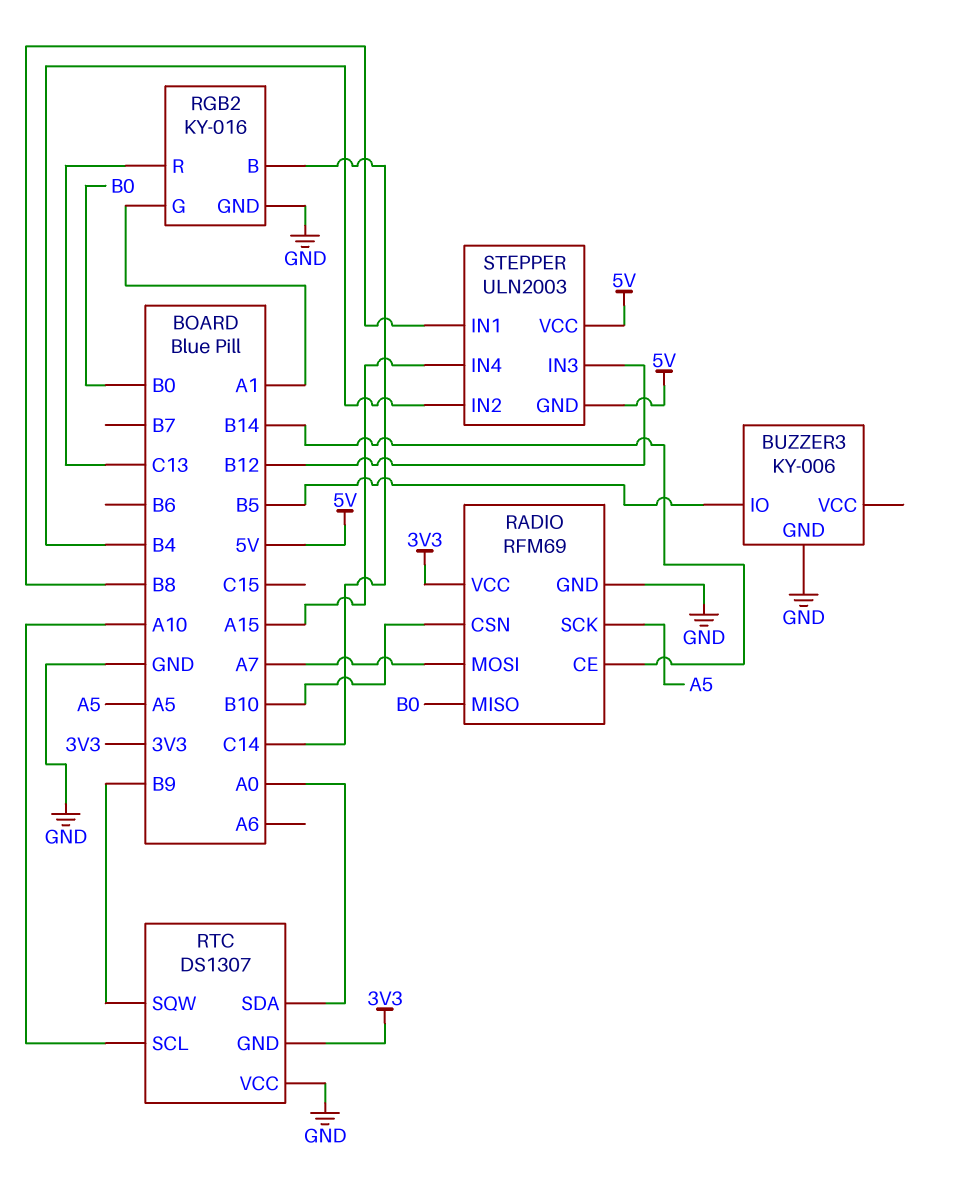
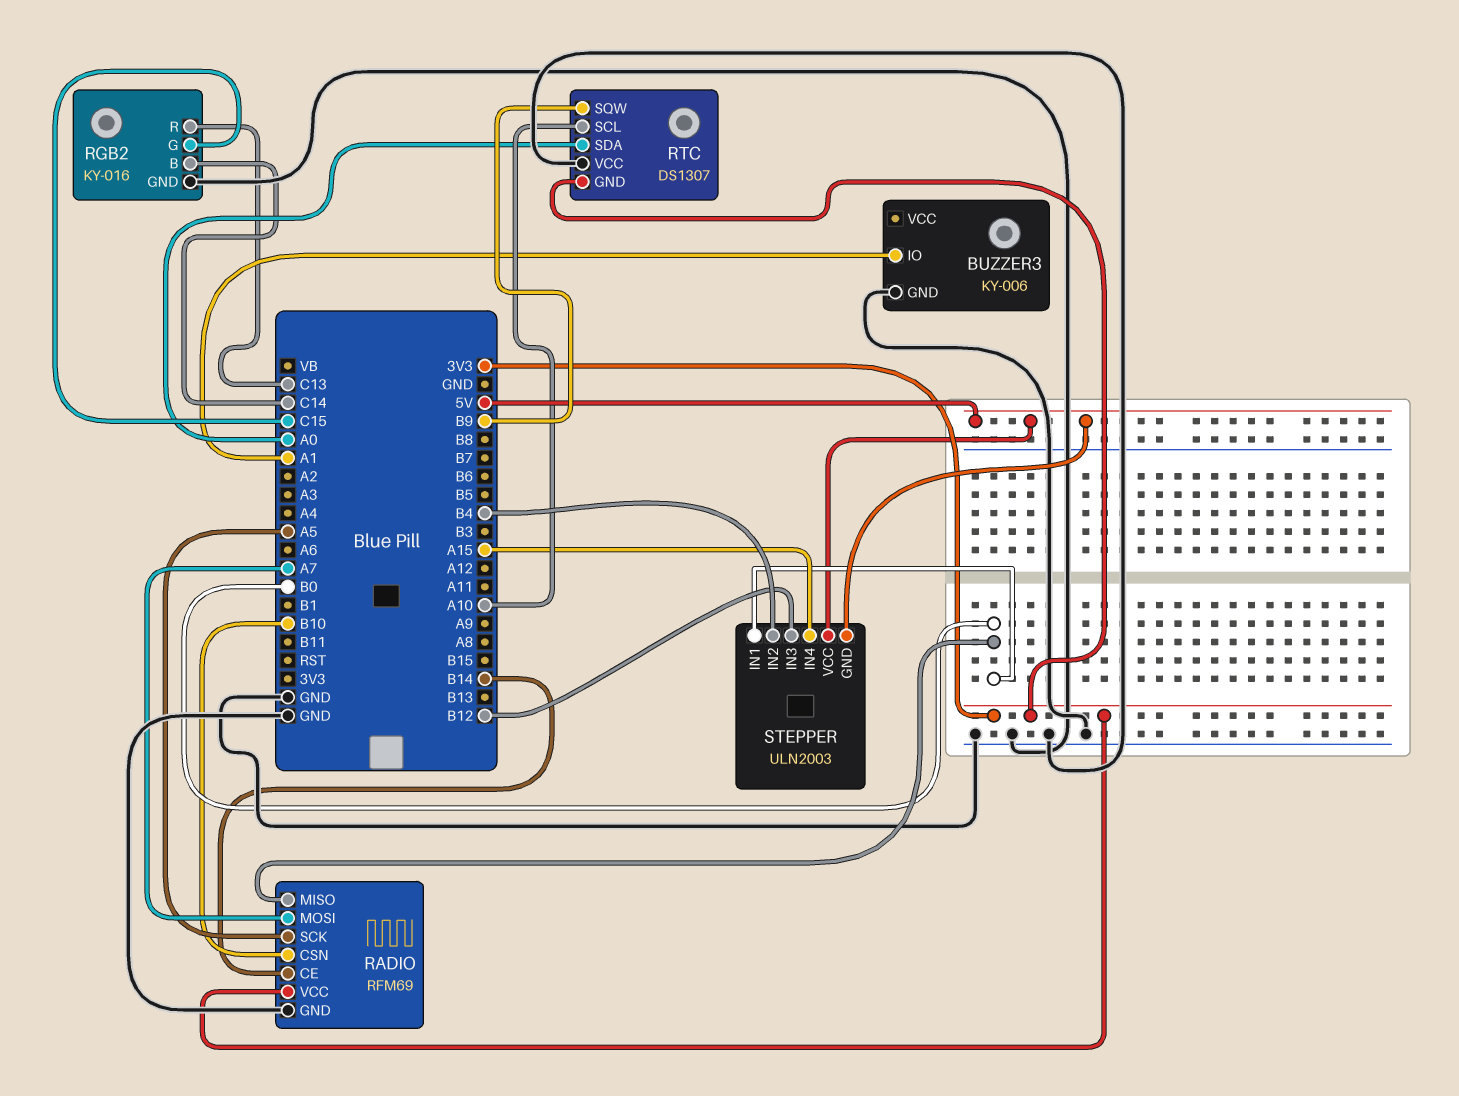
BUZZER3 pin IO: B5 -> A1
RGB2 pin G: A1 -> C15
STEPPER pin IN1: B8 -> B0

